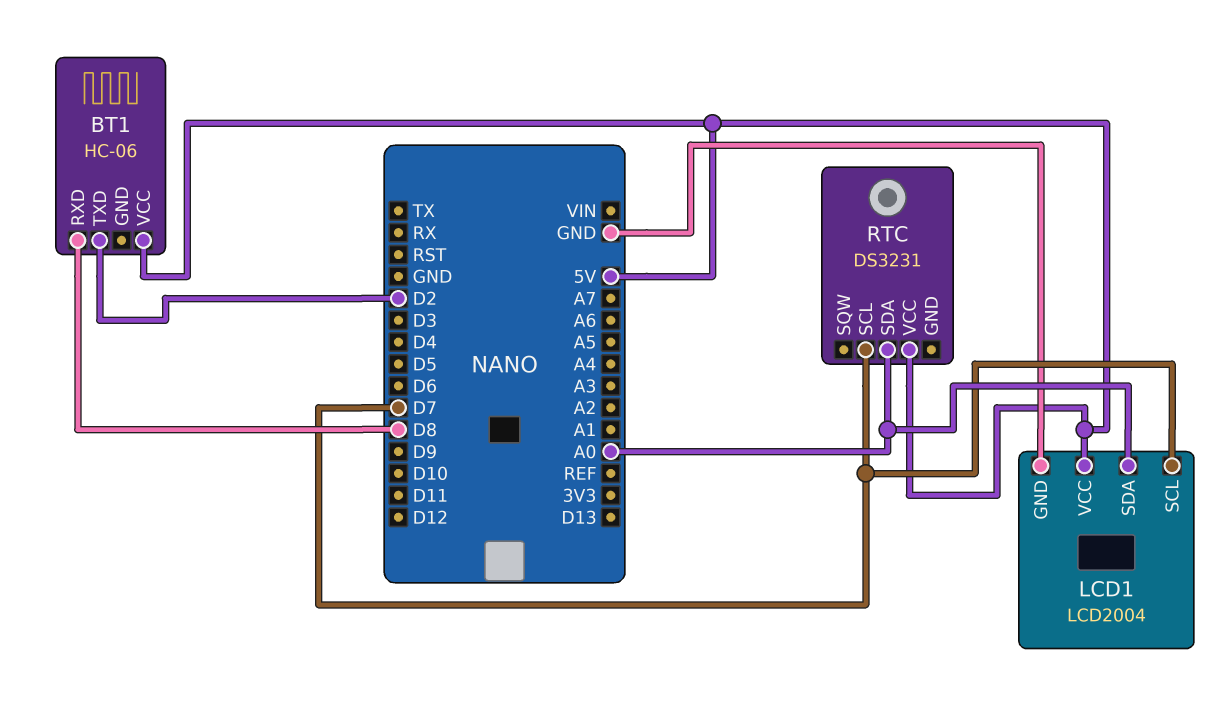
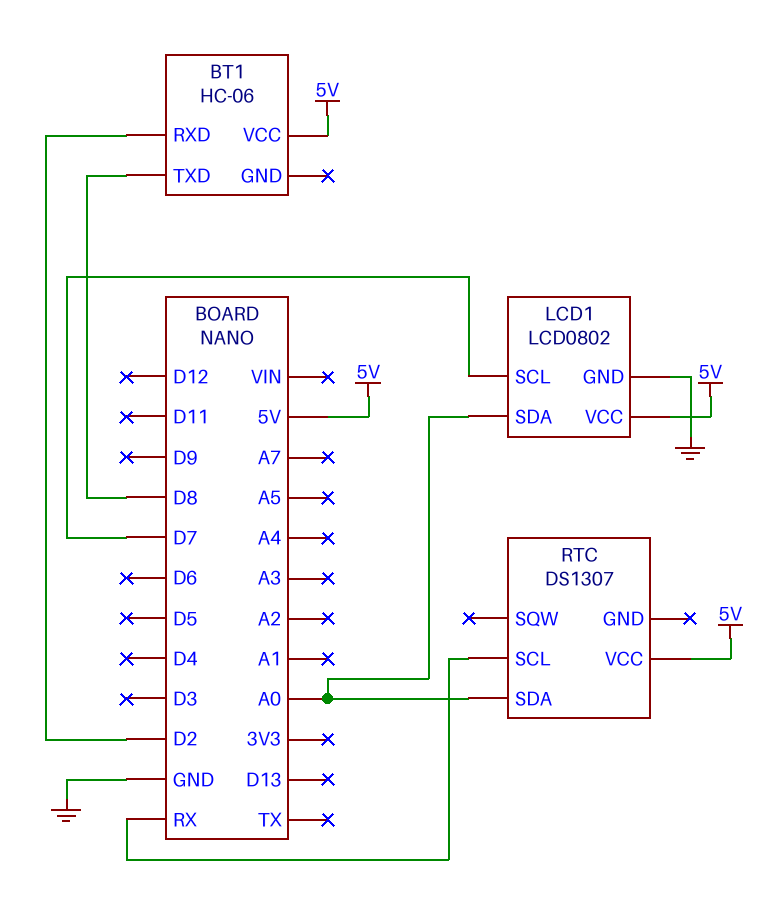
BT1 pin RXD: D8 -> D2
BT1 pin TXD: D2 -> D8
LCD1: LCD2004 -> LCD0802
RTC: DS3231 -> DS1307
RTC pin SCL: D7 -> RX

